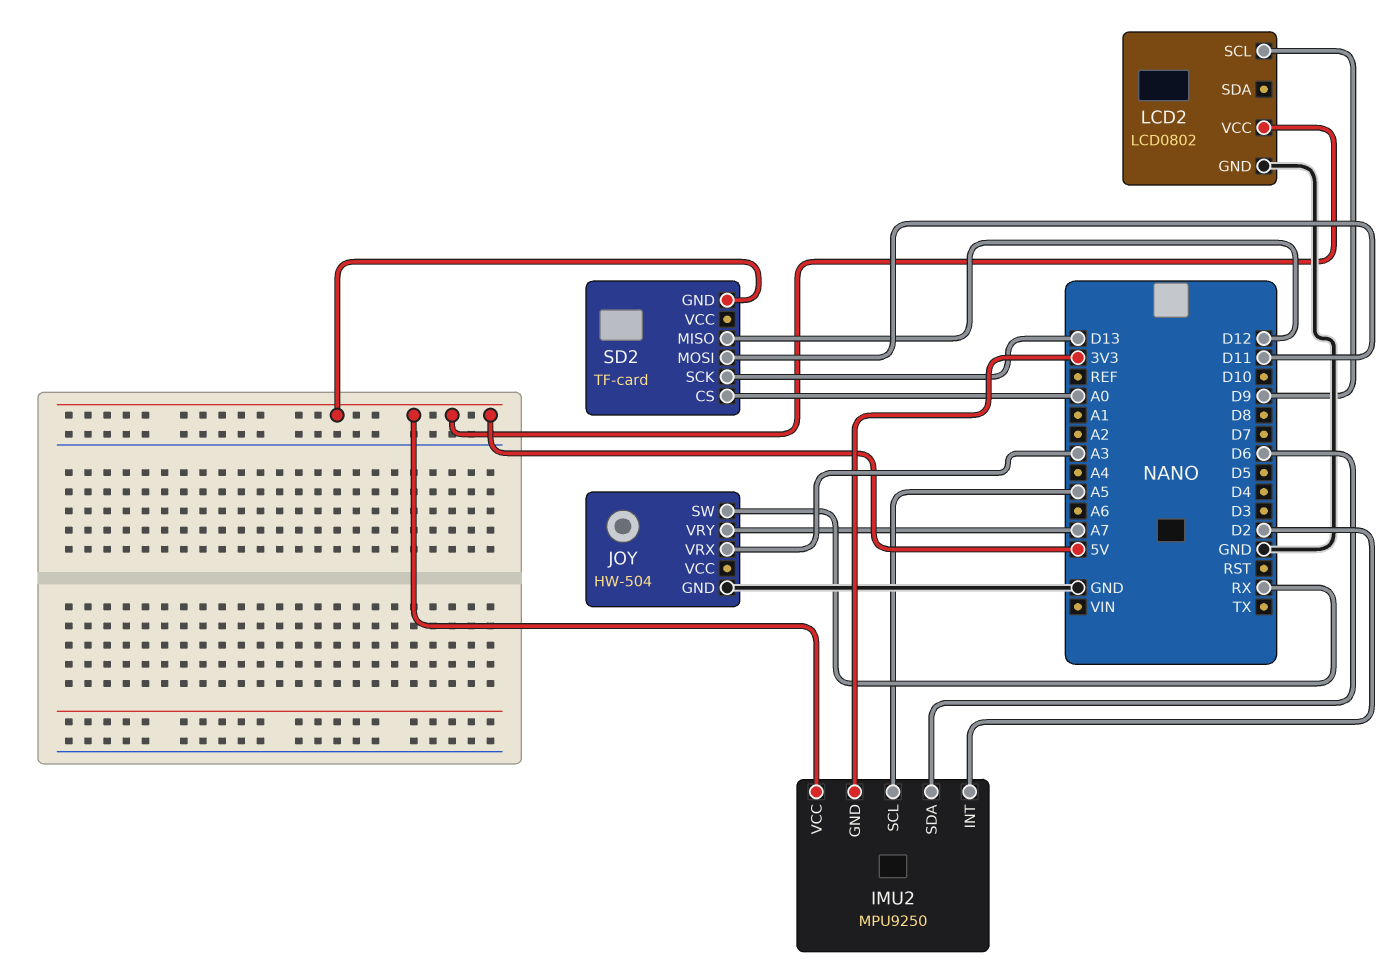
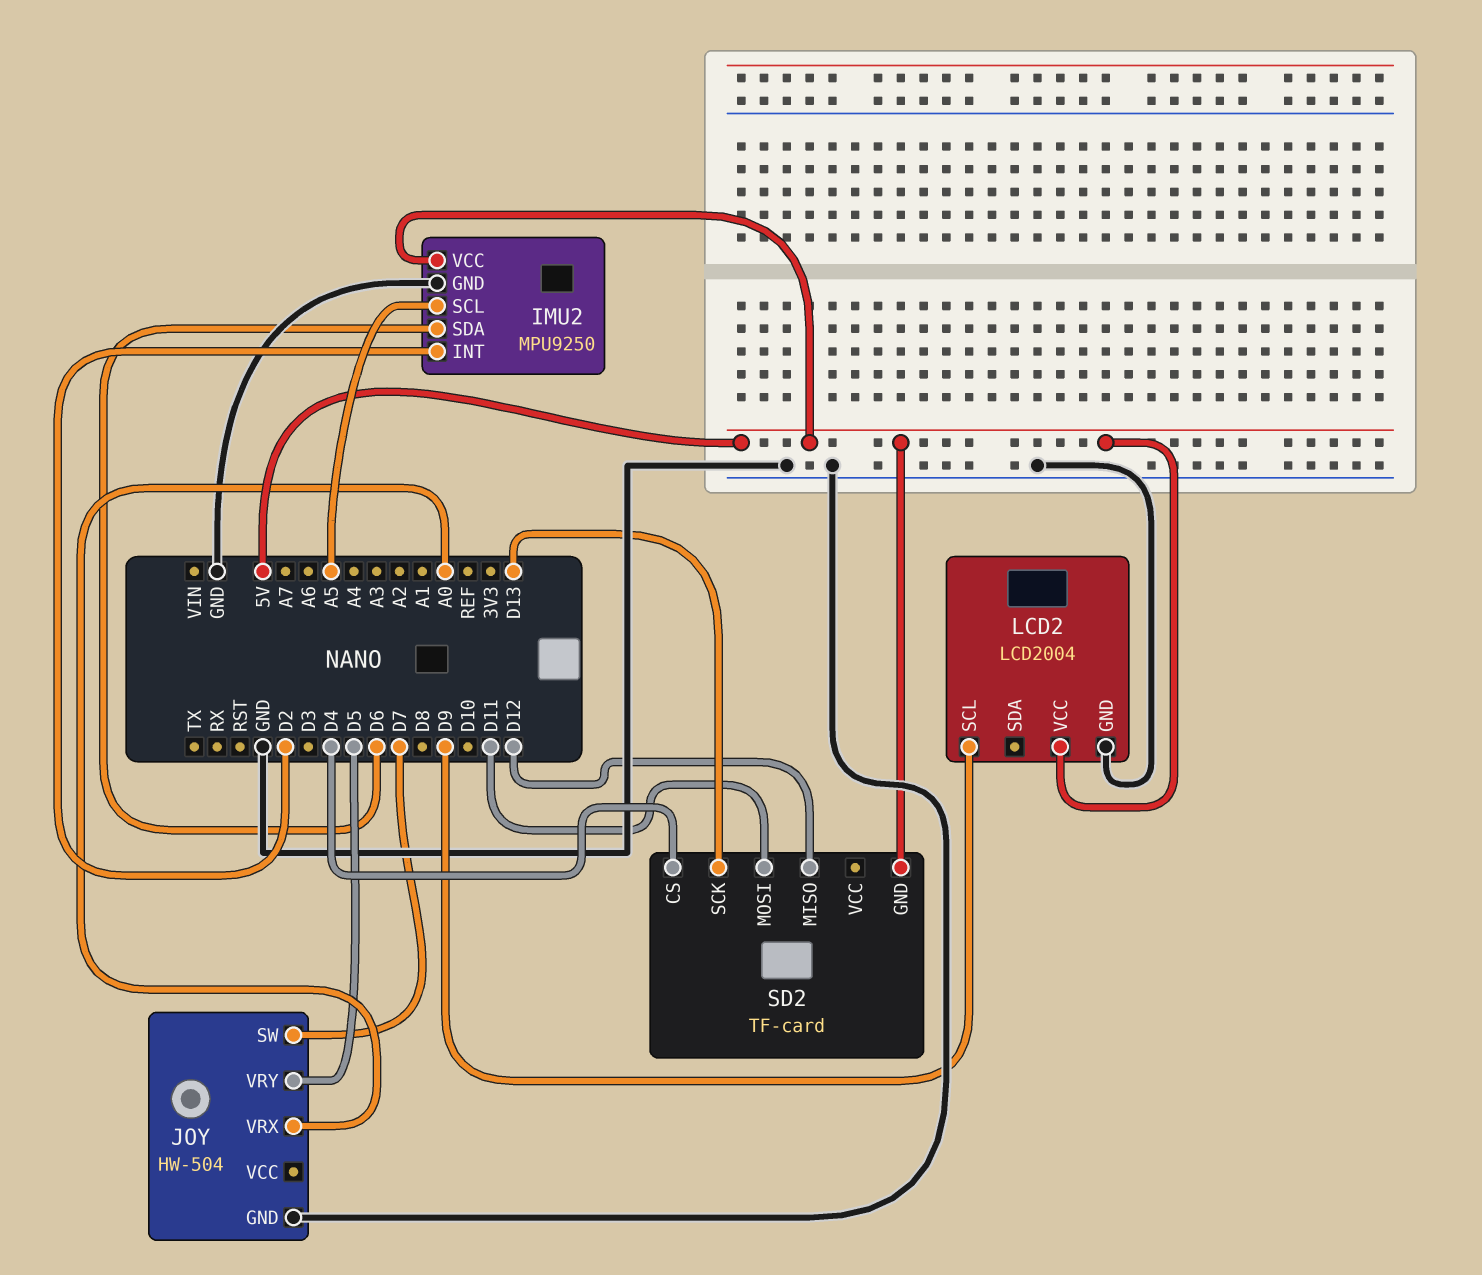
IMU2 pin GND: 3V3 -> GND
JOY pin SW: RX -> D7
JOY pin VRX: A3 -> A0
JOY pin VRY: A7 -> D5
LCD2: LCD0802 -> LCD2004
SD2 pin CS: A0 -> D4

